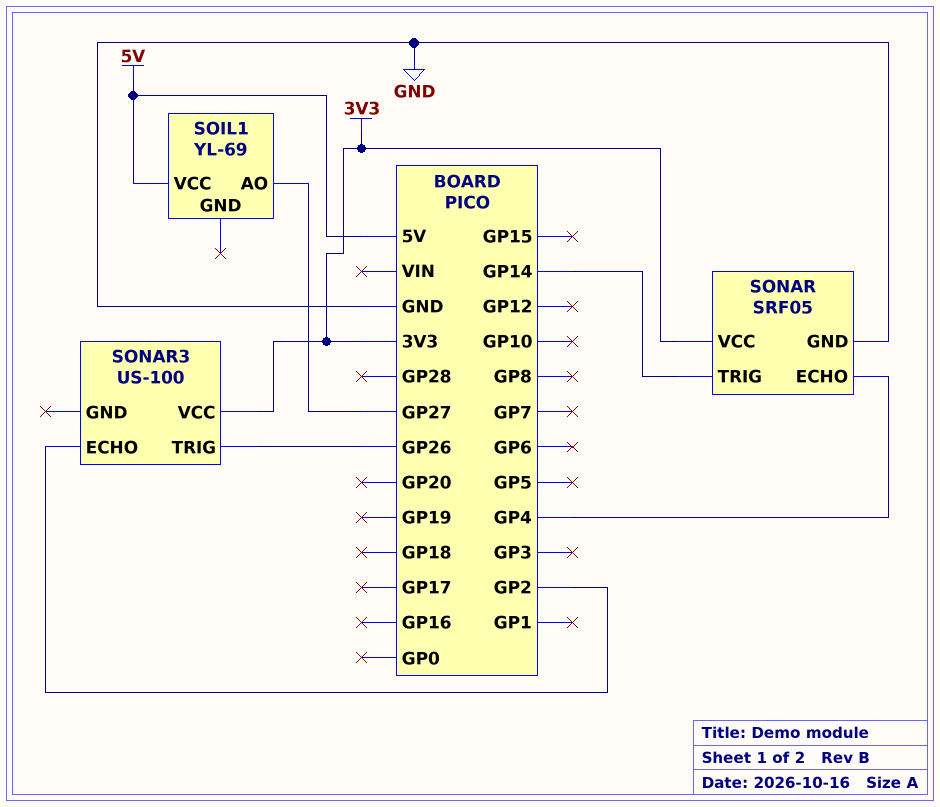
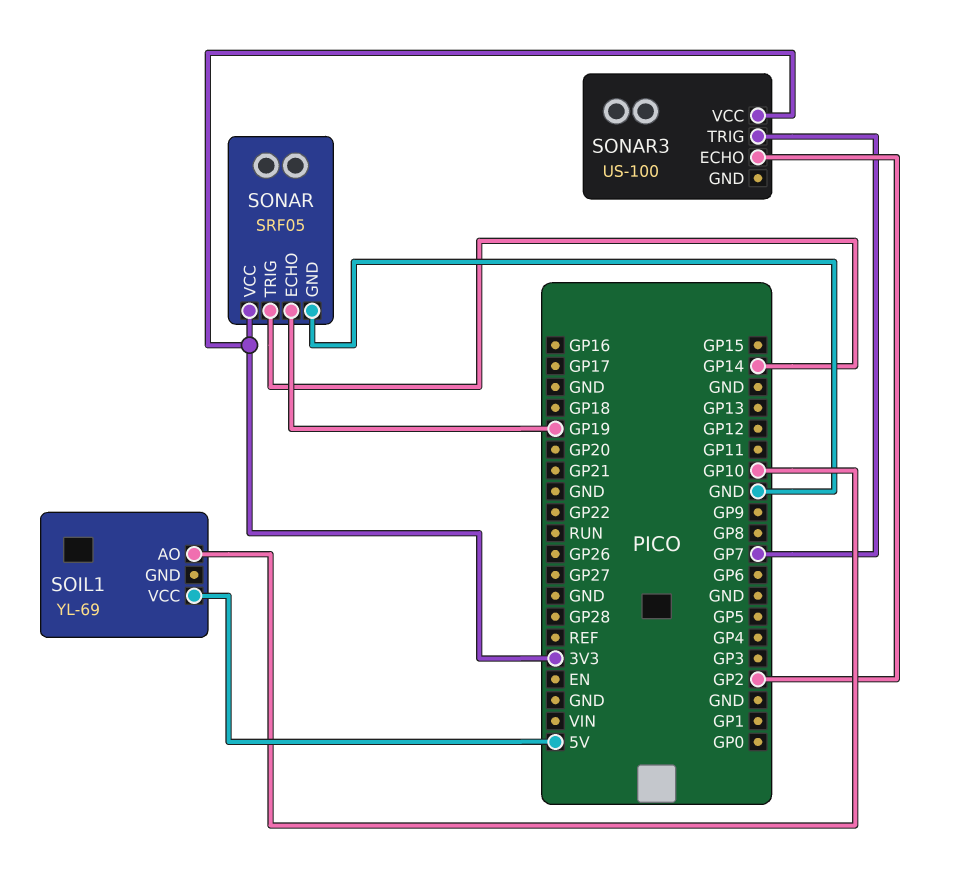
SOIL1 pin AO: GP27 -> GP10
SONAR pin ECHO: GP4 -> GP19
SONAR3 pin TRIG: GP26 -> GP7

